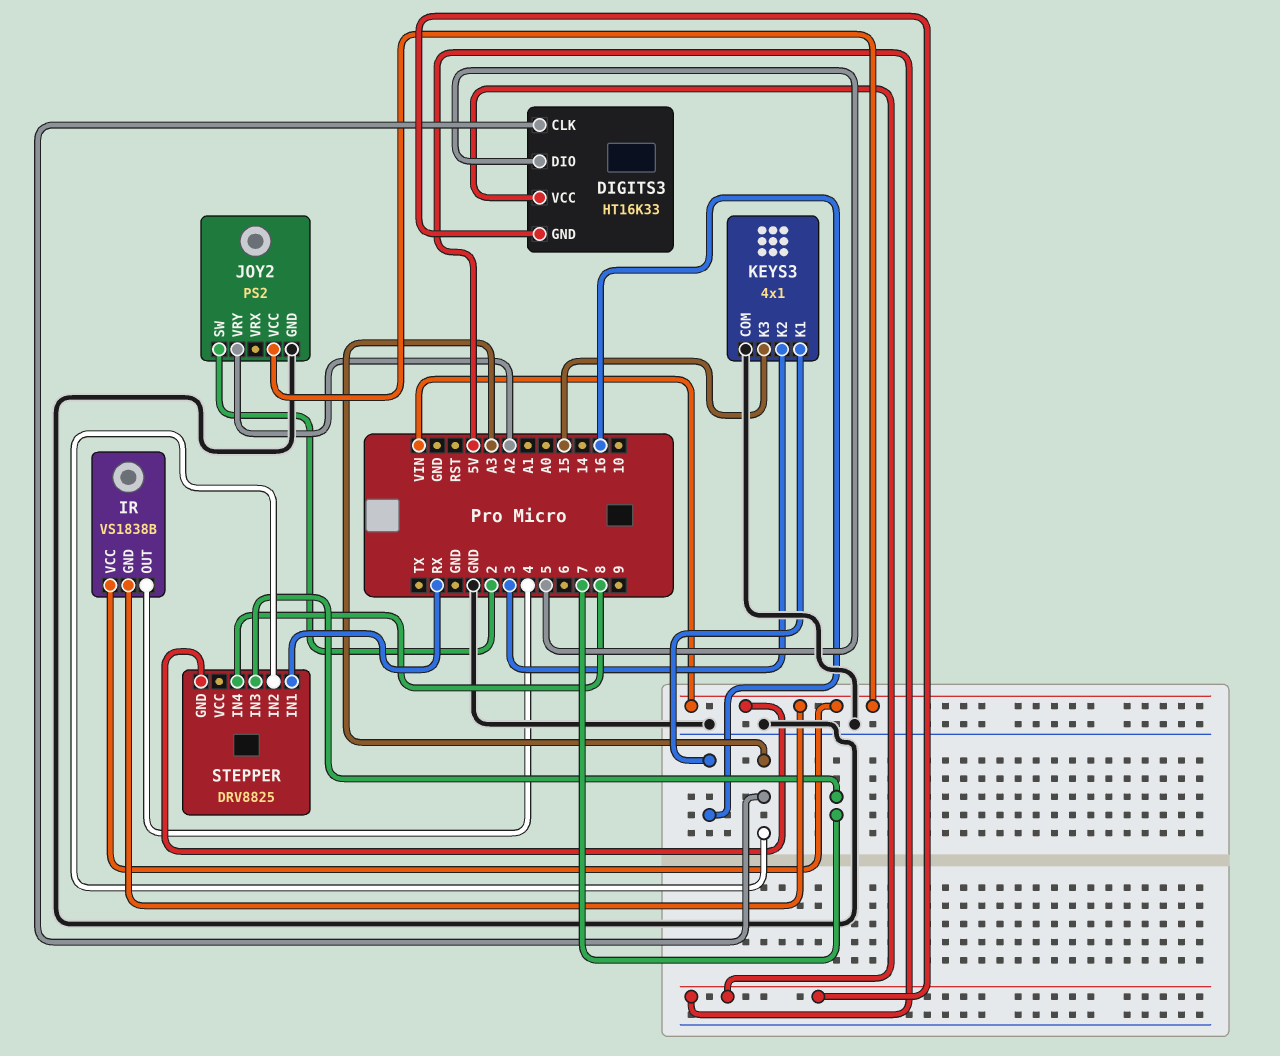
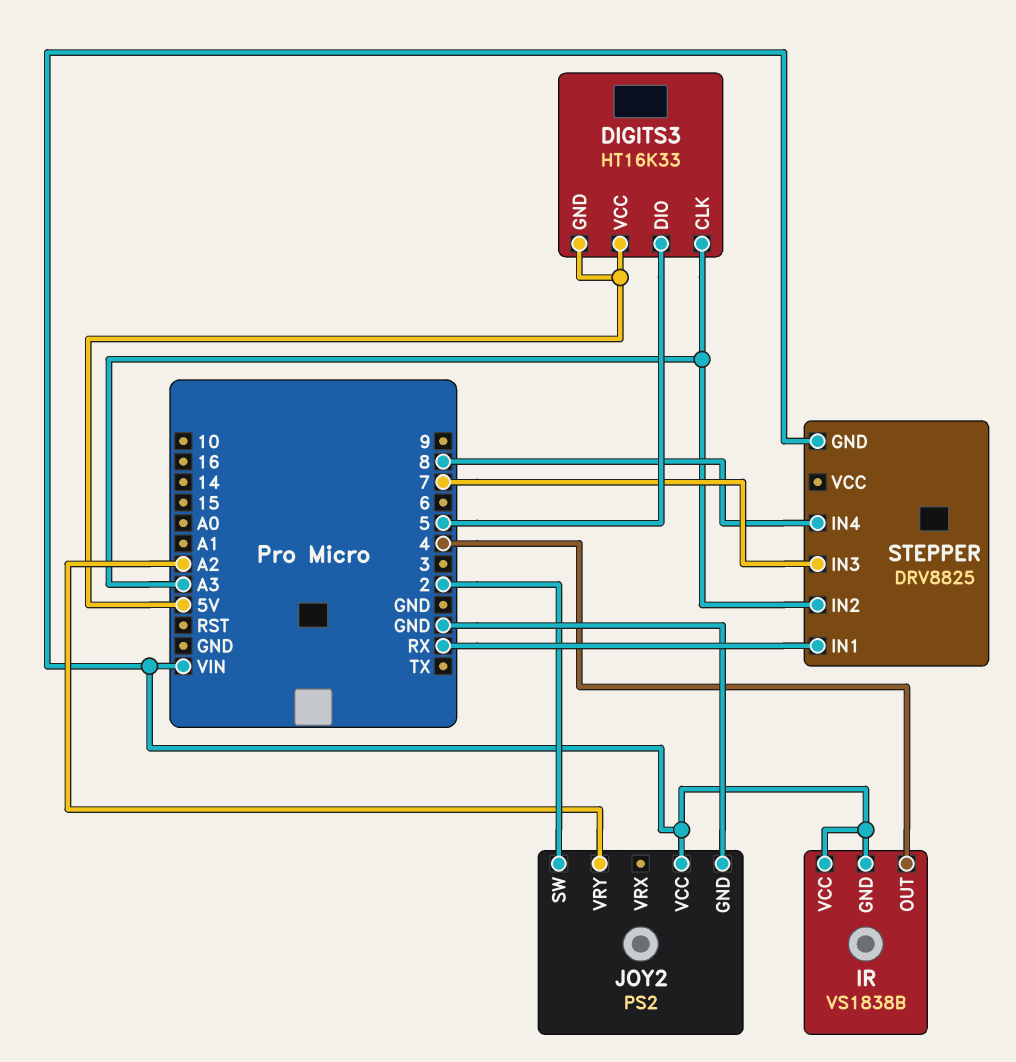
KEYS3: 4x1 -> none
KEYS3 pin COM: GND -> none
KEYS3 pin K1: 16 -> none
KEYS3 pin K2: 3 -> none
KEYS3 pin K3: 15 -> none

